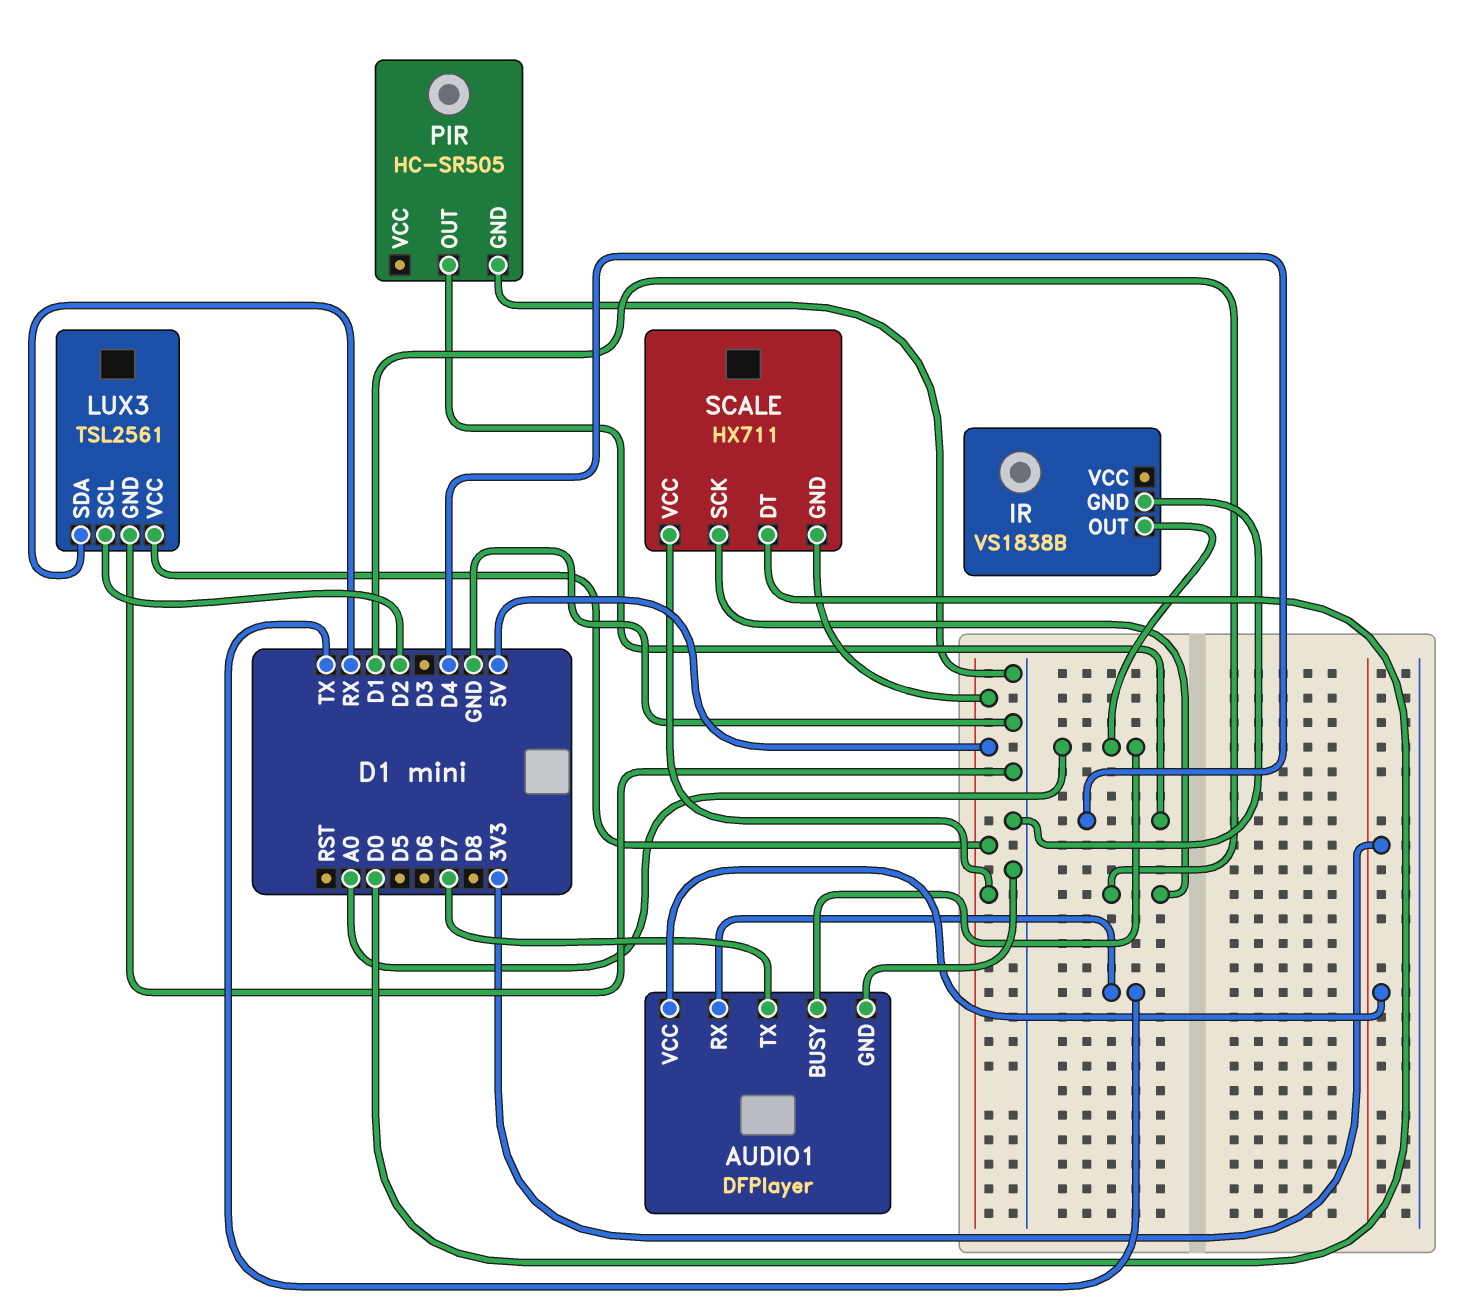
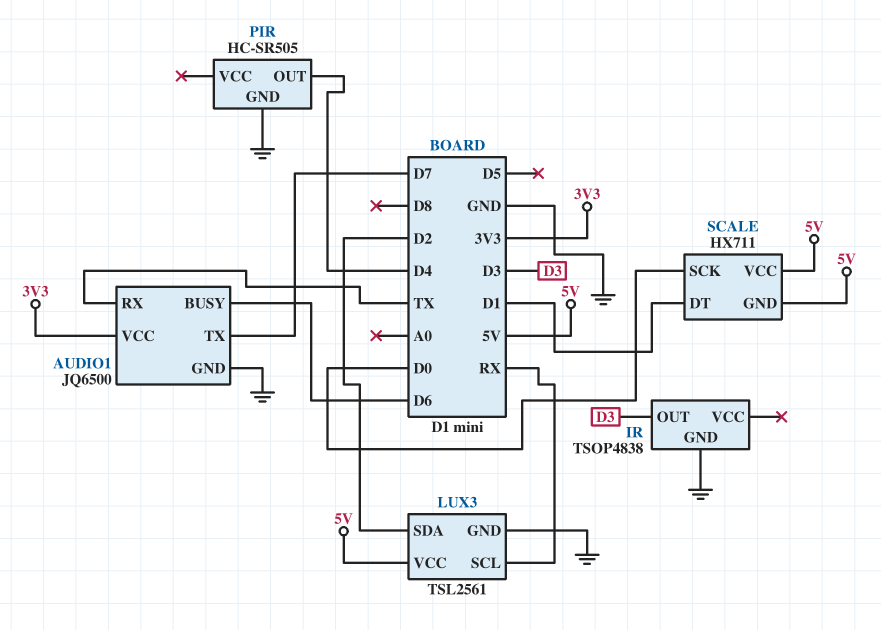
AUDIO1: DFPlayer -> JQ6500
AUDIO1 pin BUSY: A0 -> D6
IR: VS1838B -> TSOP4838
IR pin OUT: A0 -> D3
LUX3 pin SCL: D2 -> RX
LUX3 pin SDA: RX -> D2
SCALE pin DT: D0 -> D1
SCALE pin SCK: D1 -> D0

